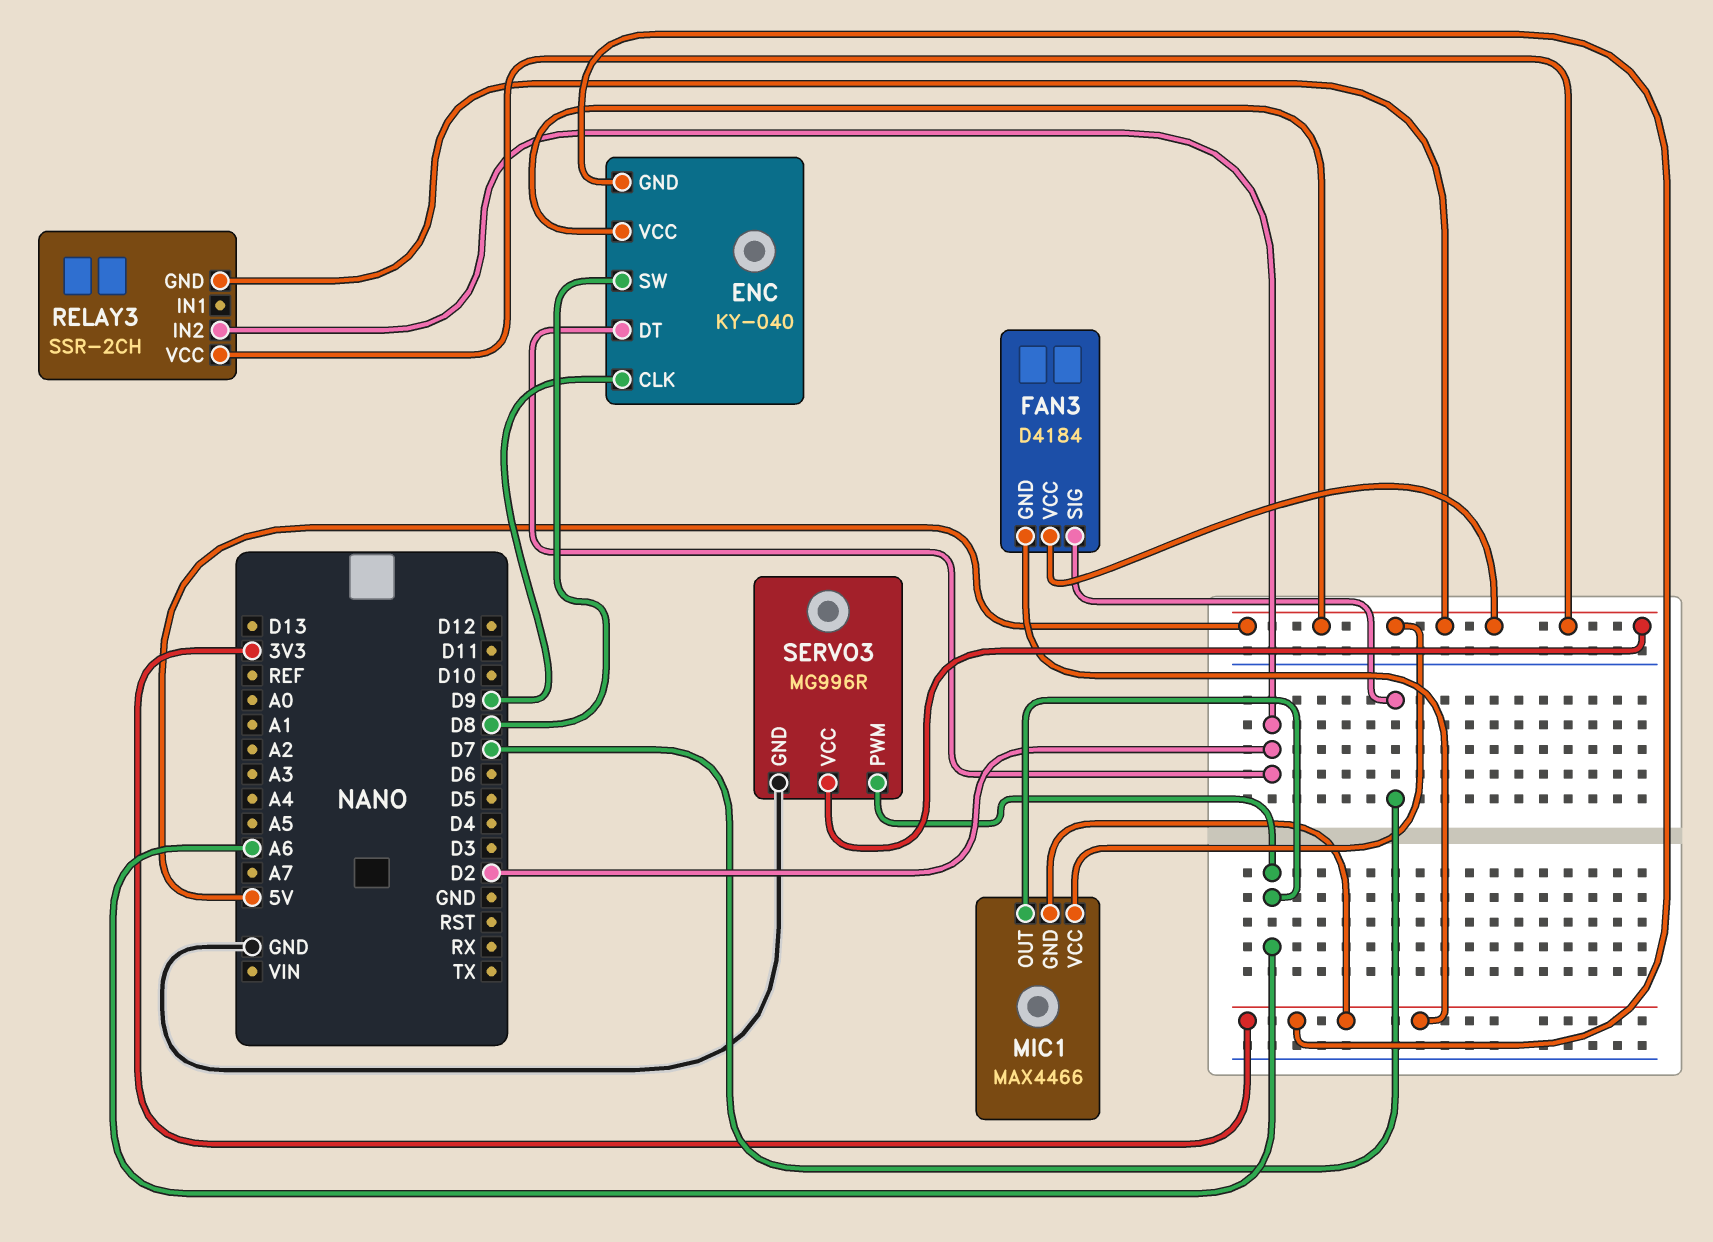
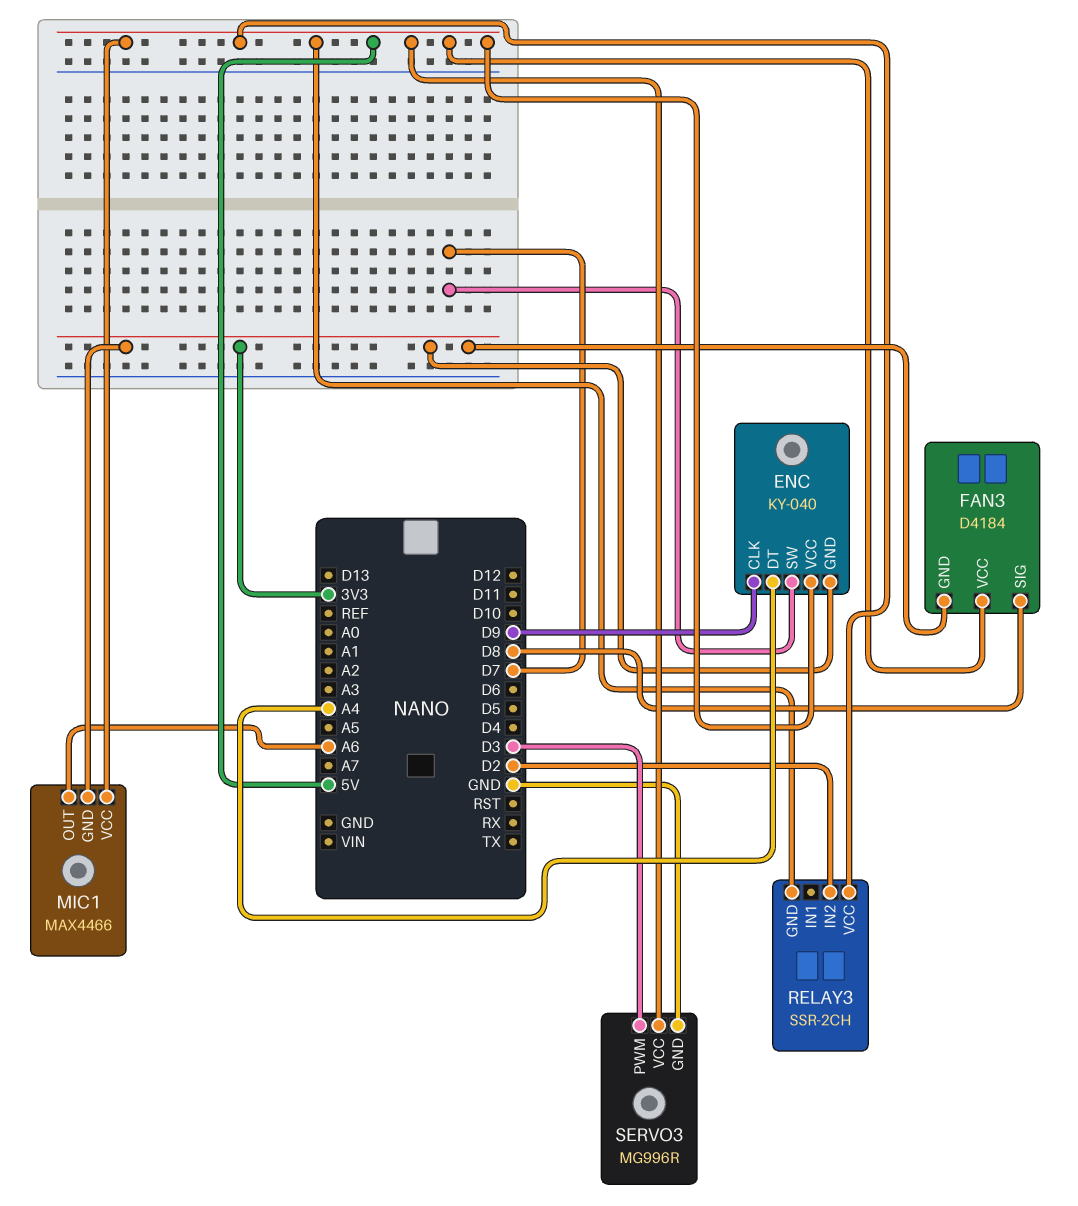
ENC pin DT: D2 -> A4
ENC pin SW: D8 -> D7
FAN3 pin SIG: D7 -> D8
SERVO3 pin PWM: A6 -> D3

